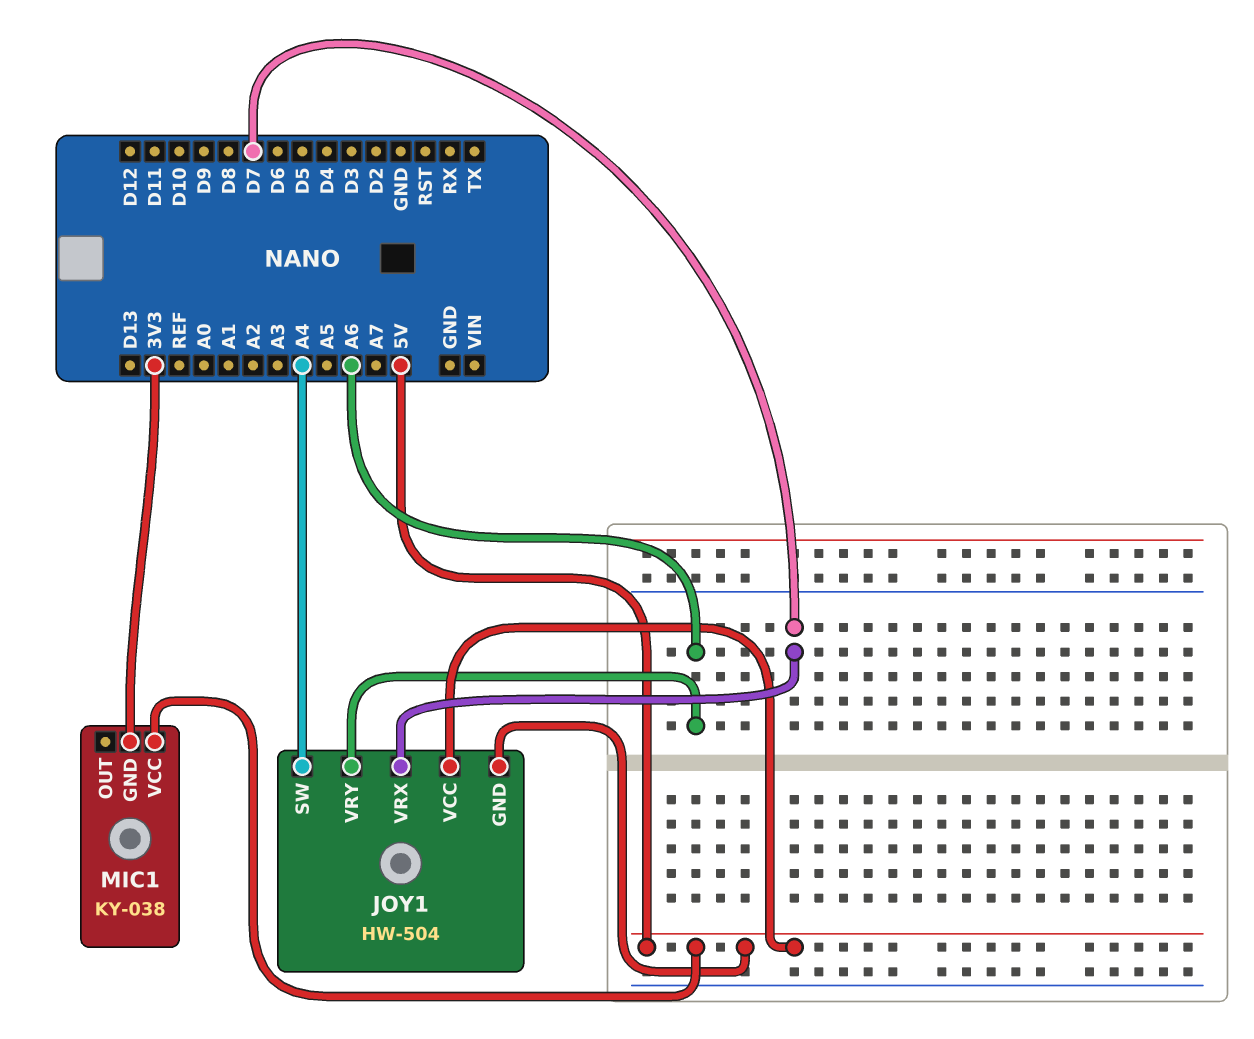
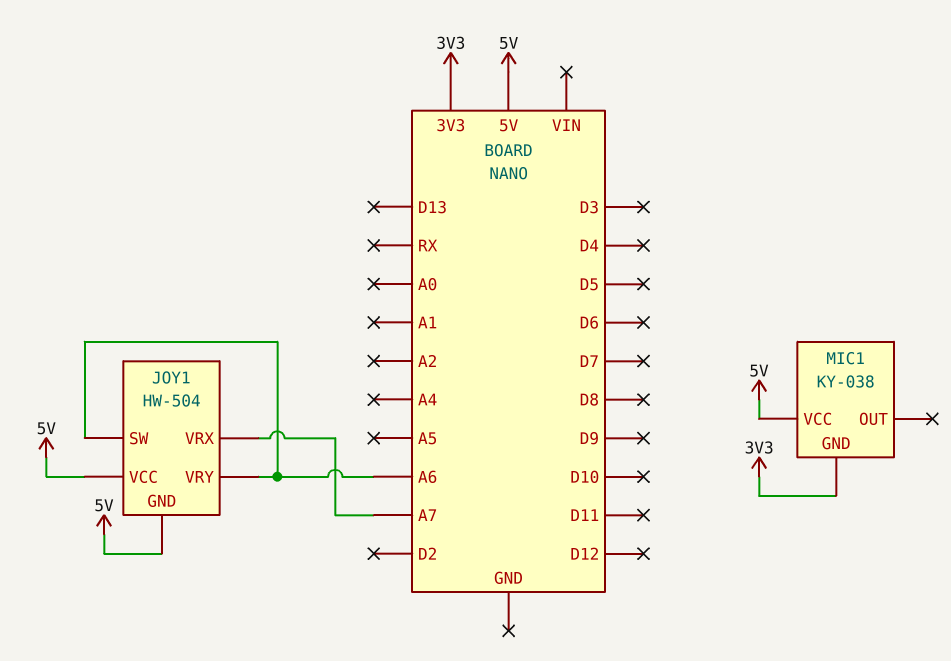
JOY1 pin SW: A4 -> A6
JOY1 pin VRX: D7 -> A7

